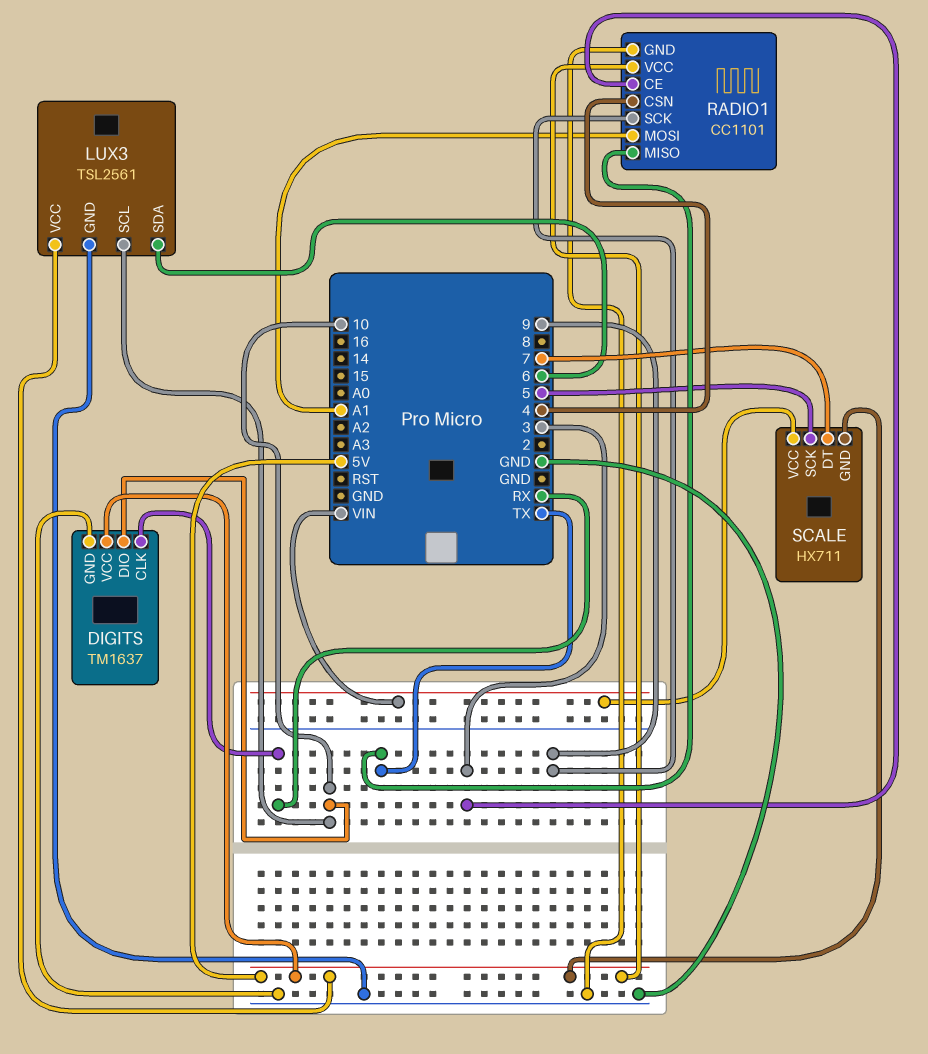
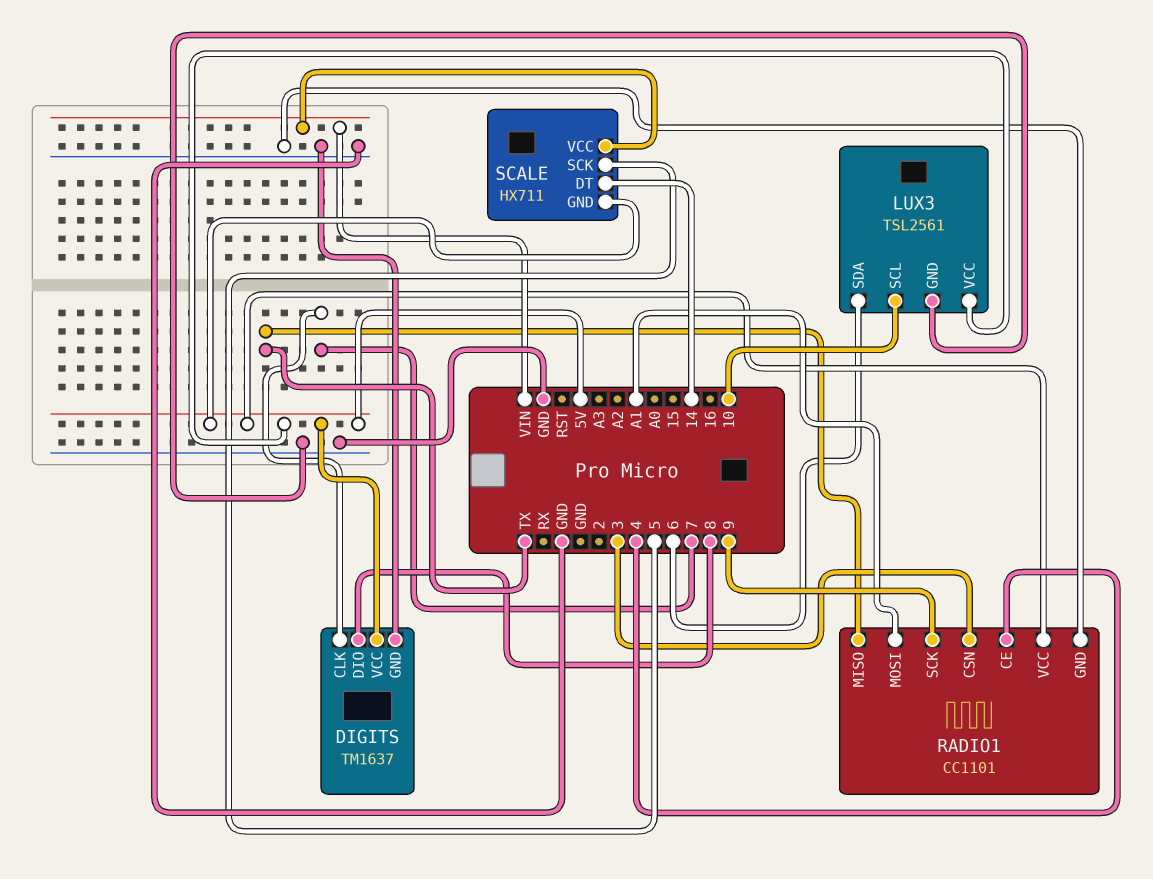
DIGITS pin CLK: RX -> 7
DIGITS pin DIO: 10 -> 8
RADIO1 pin CE: 3 -> 4
RADIO1 pin CSN: 4 -> 3
SCALE pin DT: 7 -> 14

